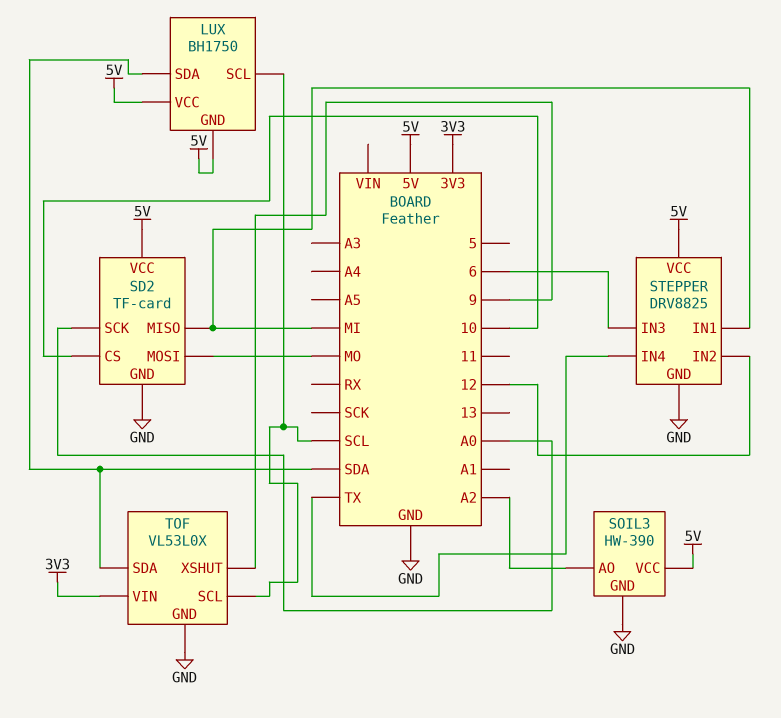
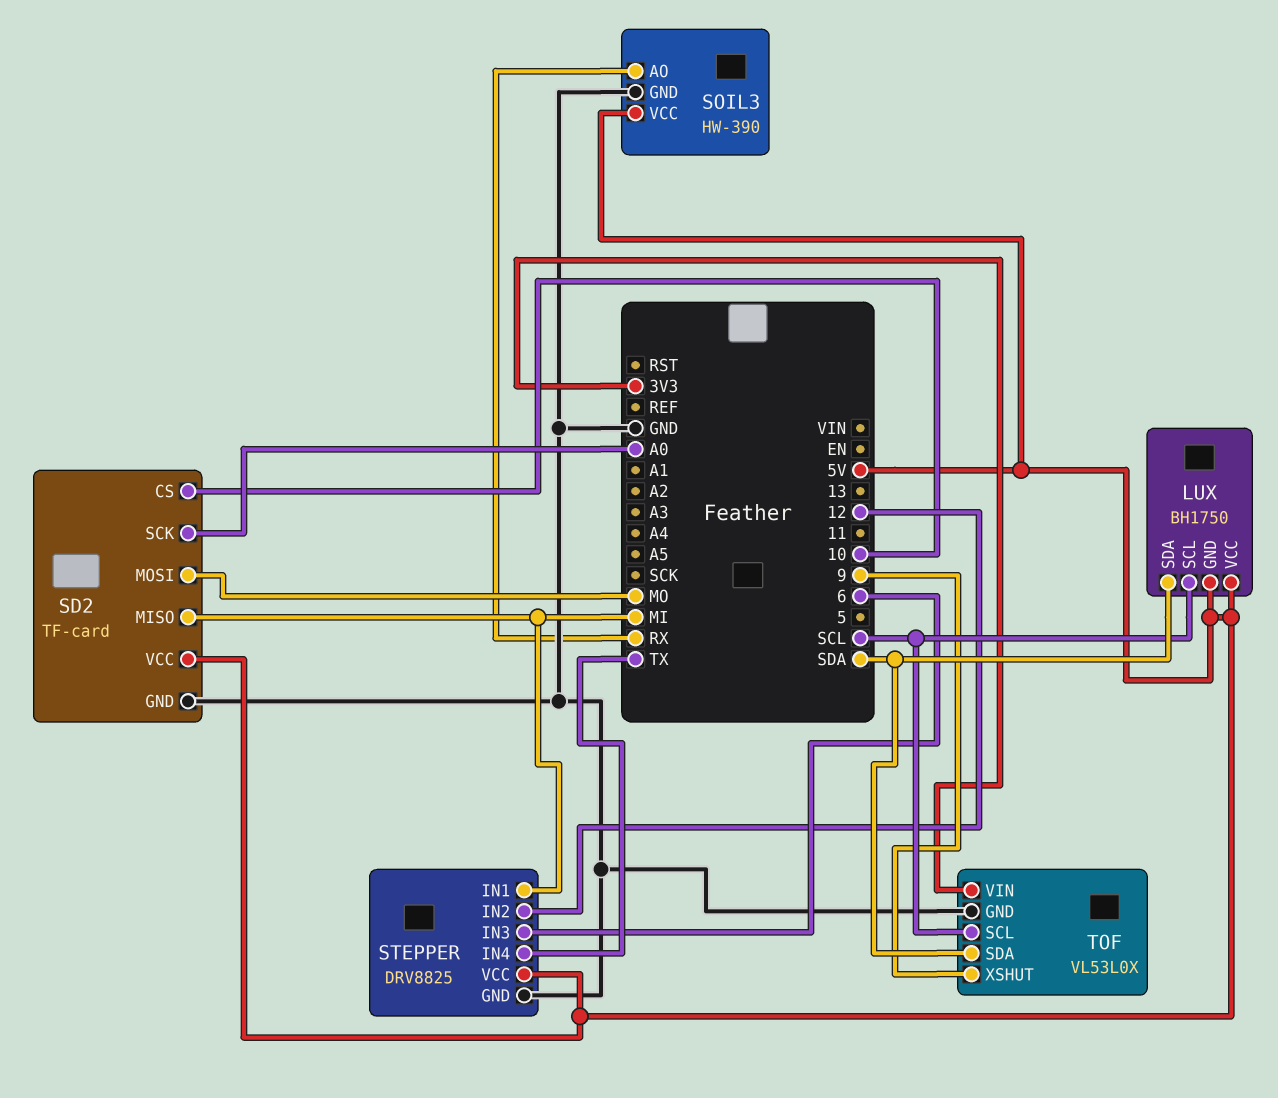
SOIL3 pin AO: A2 -> RX

